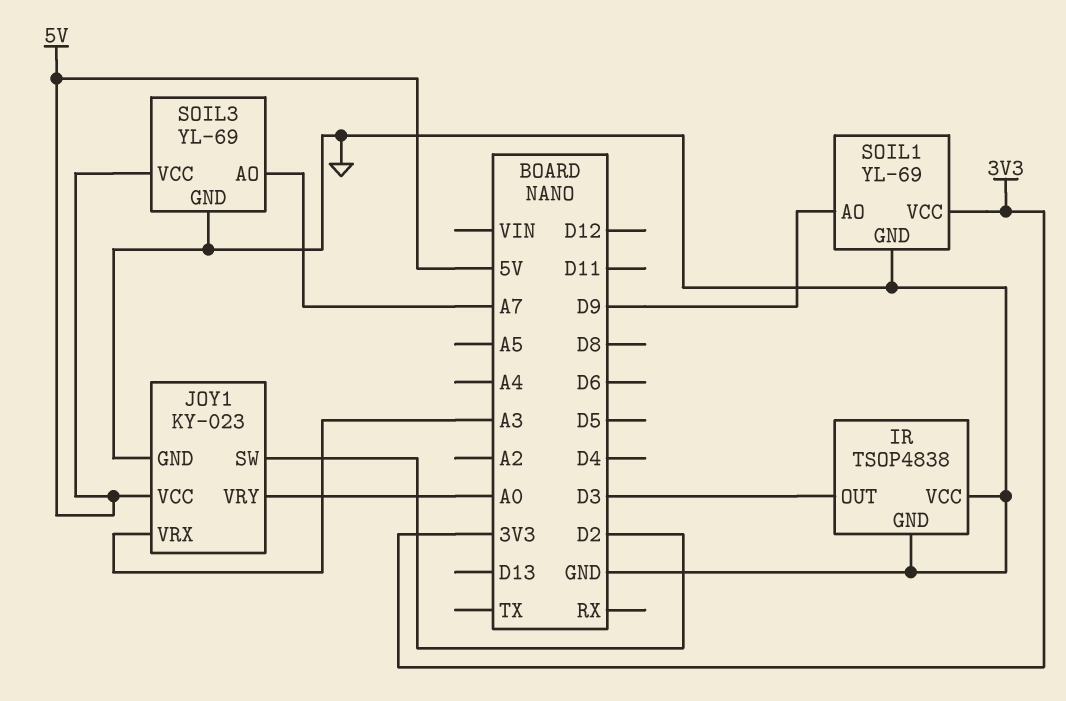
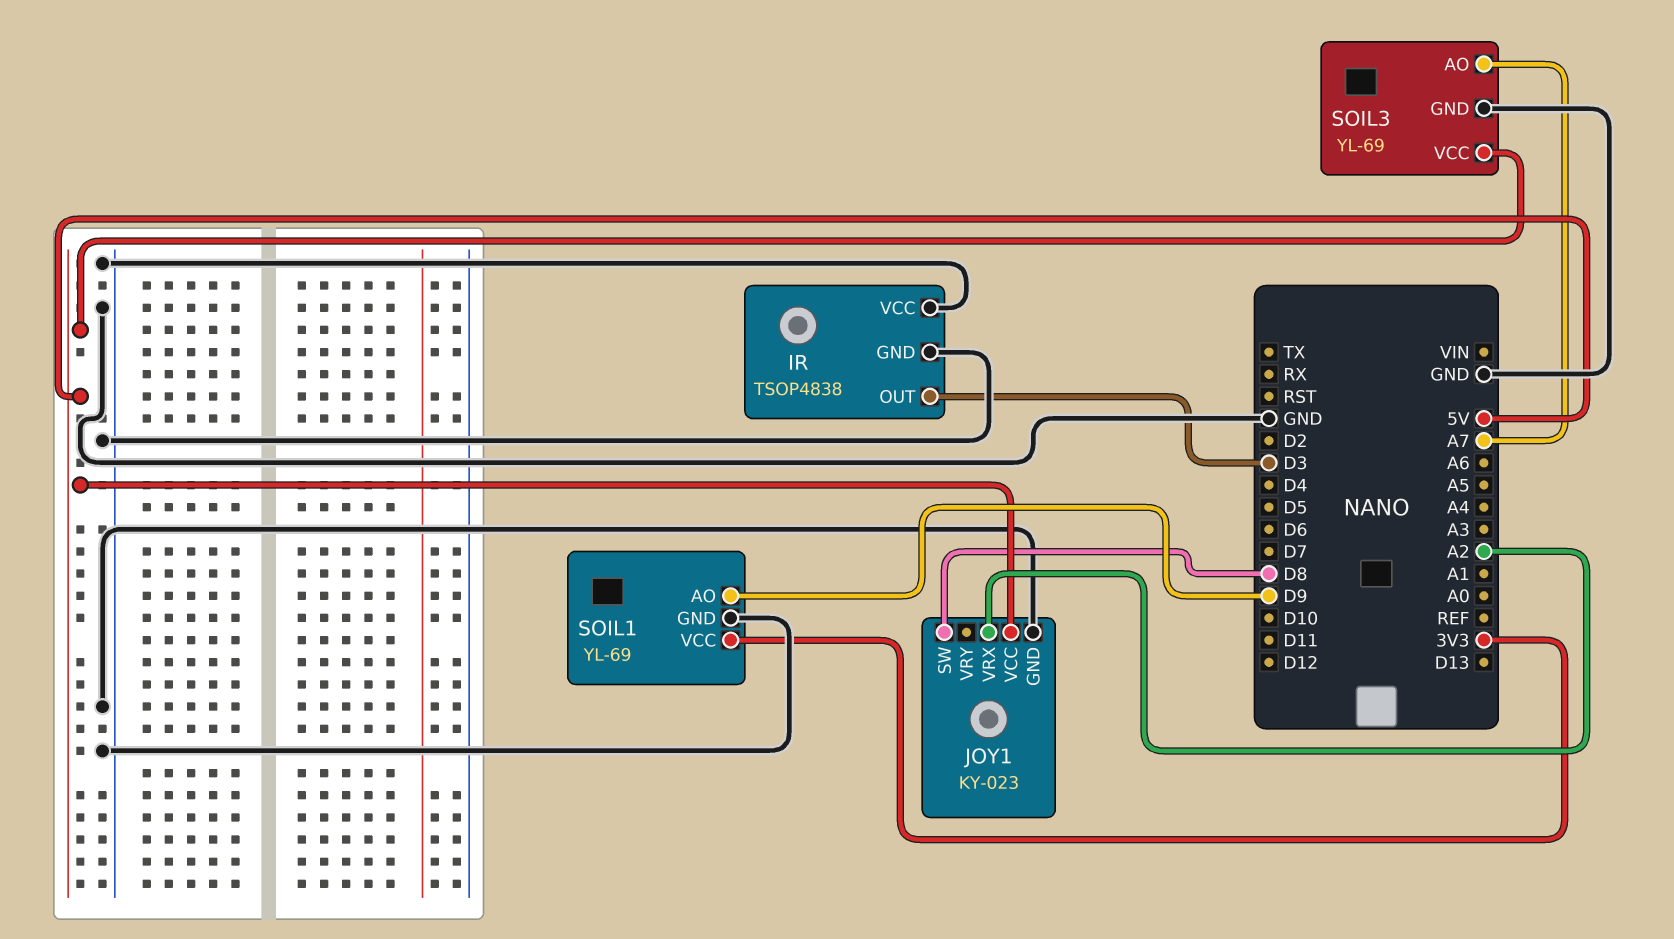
JOY1 pin SW: D2 -> D8
JOY1 pin VRX: A3 -> A2
JOY1 pin VRY: A0 -> none

